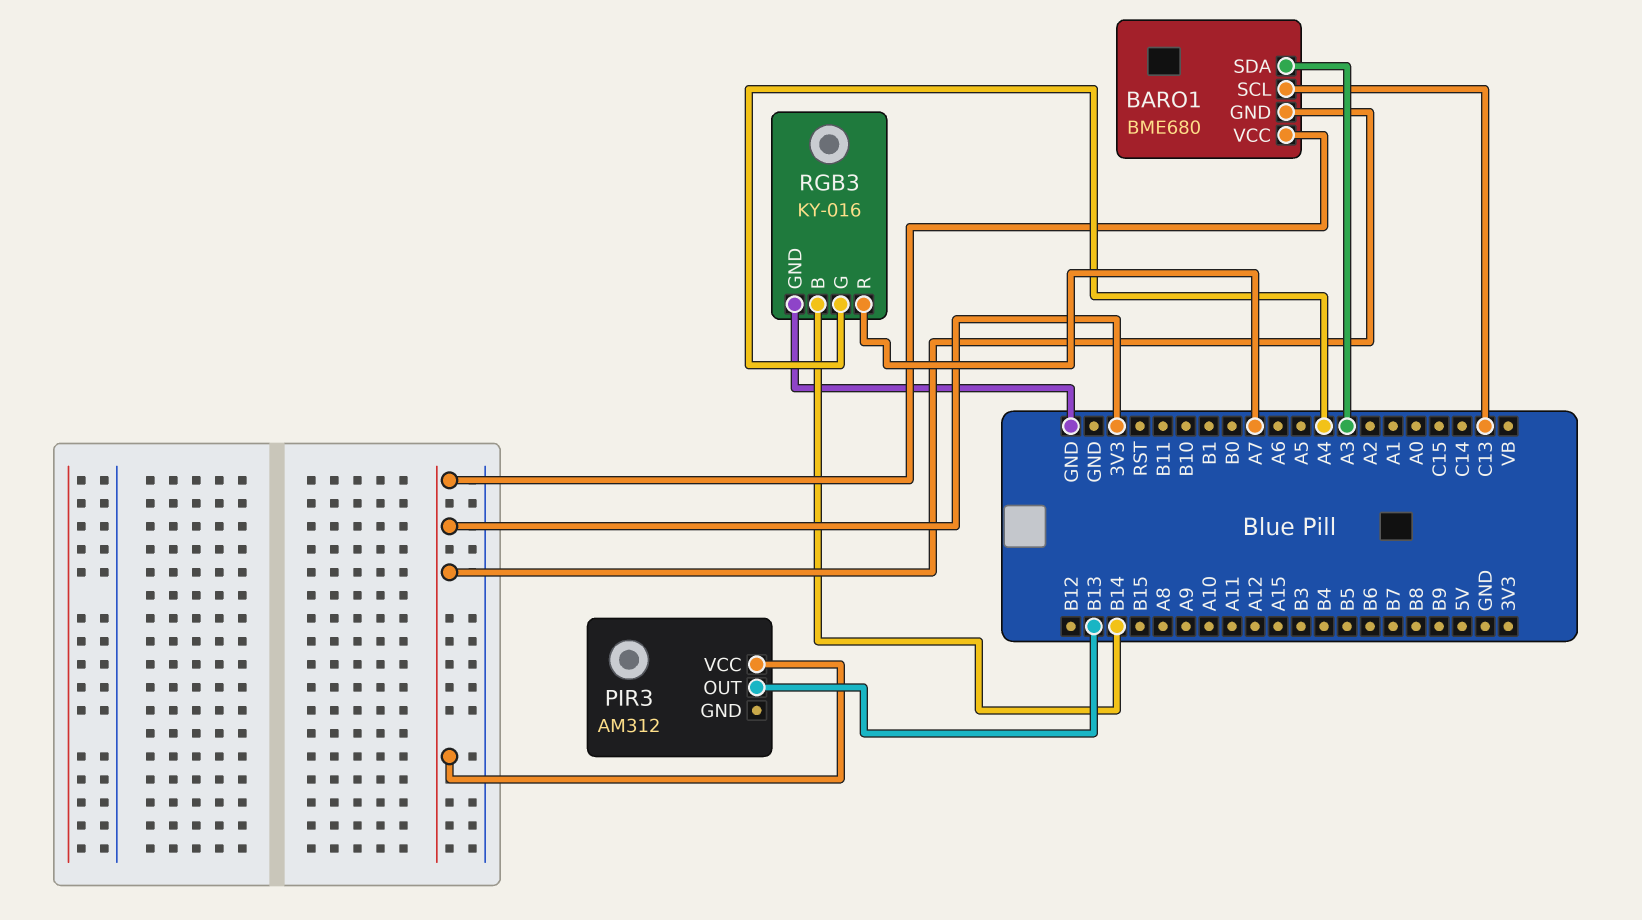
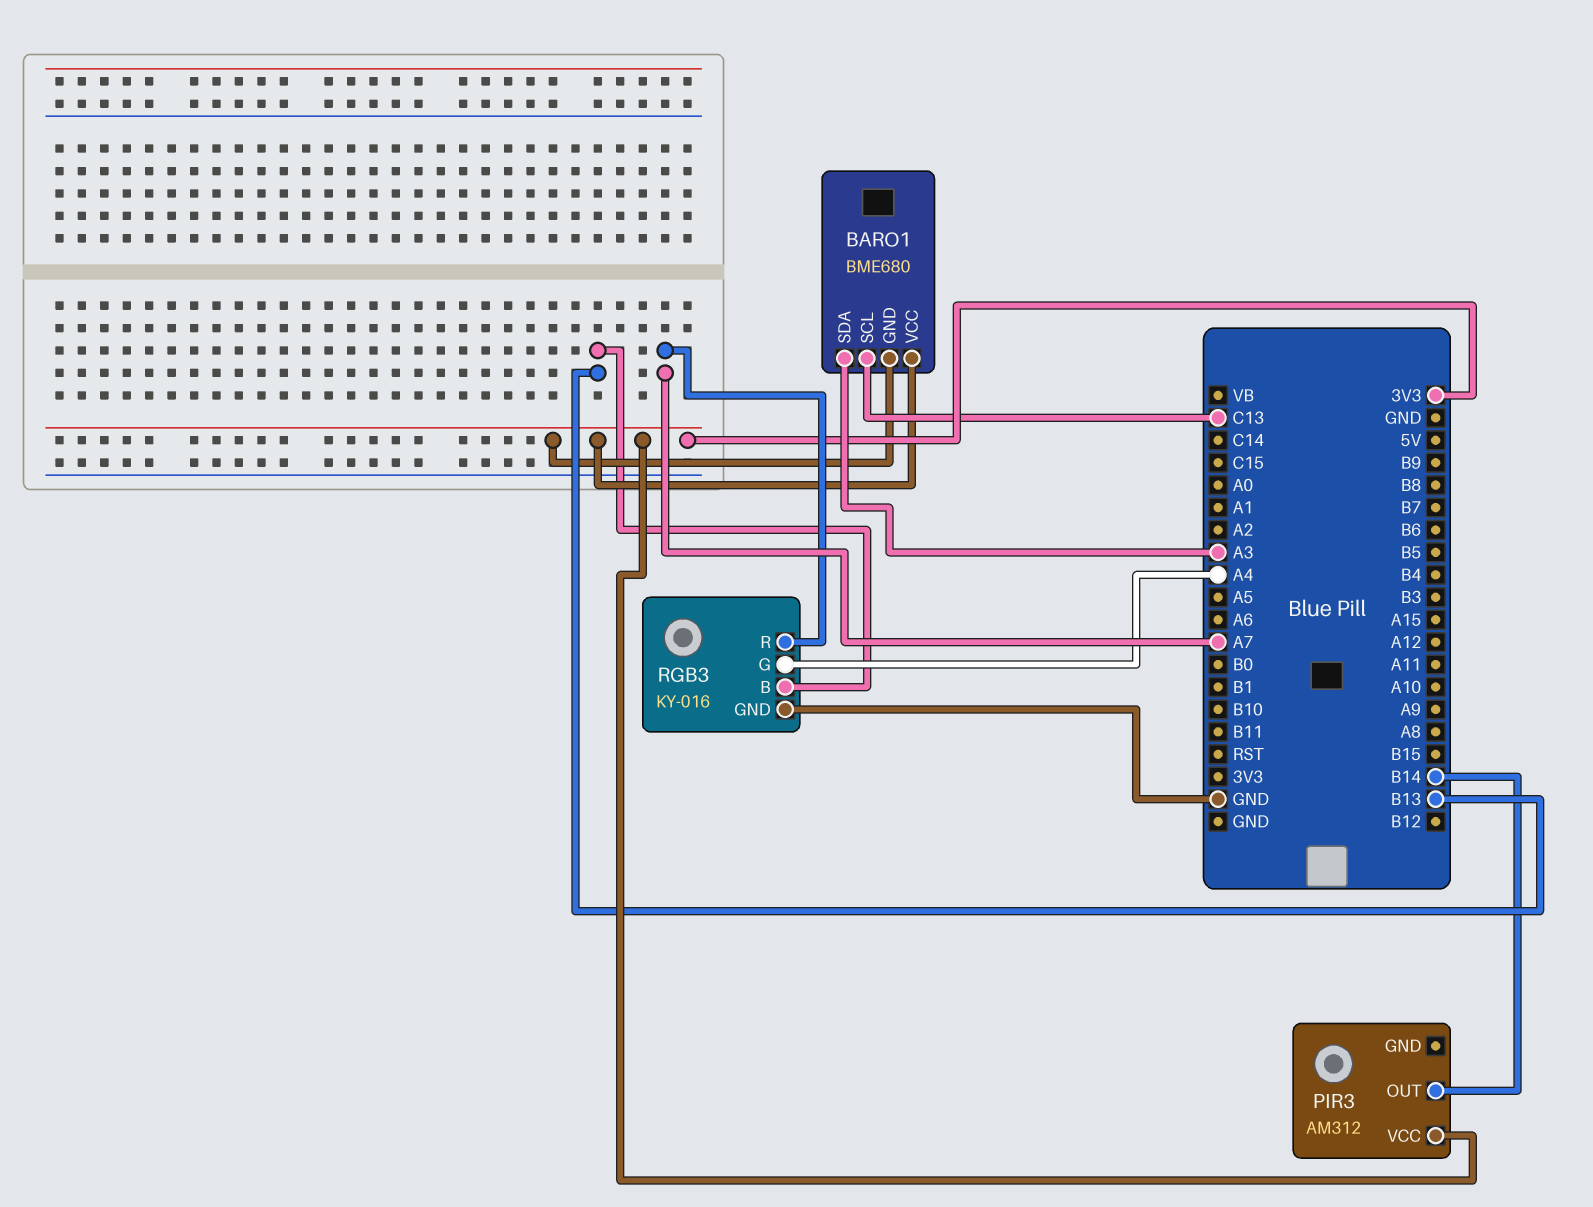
PIR3 pin OUT: B13 -> B14
RGB3 pin B: B14 -> B13

